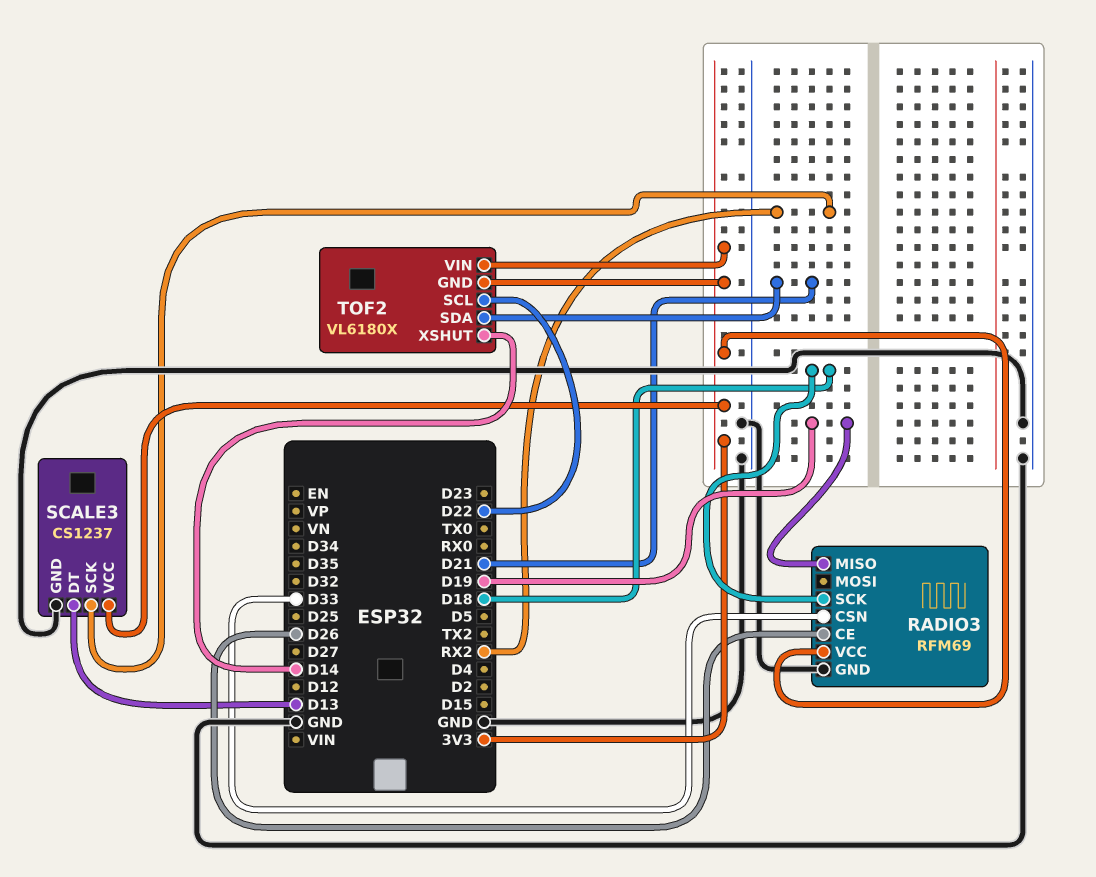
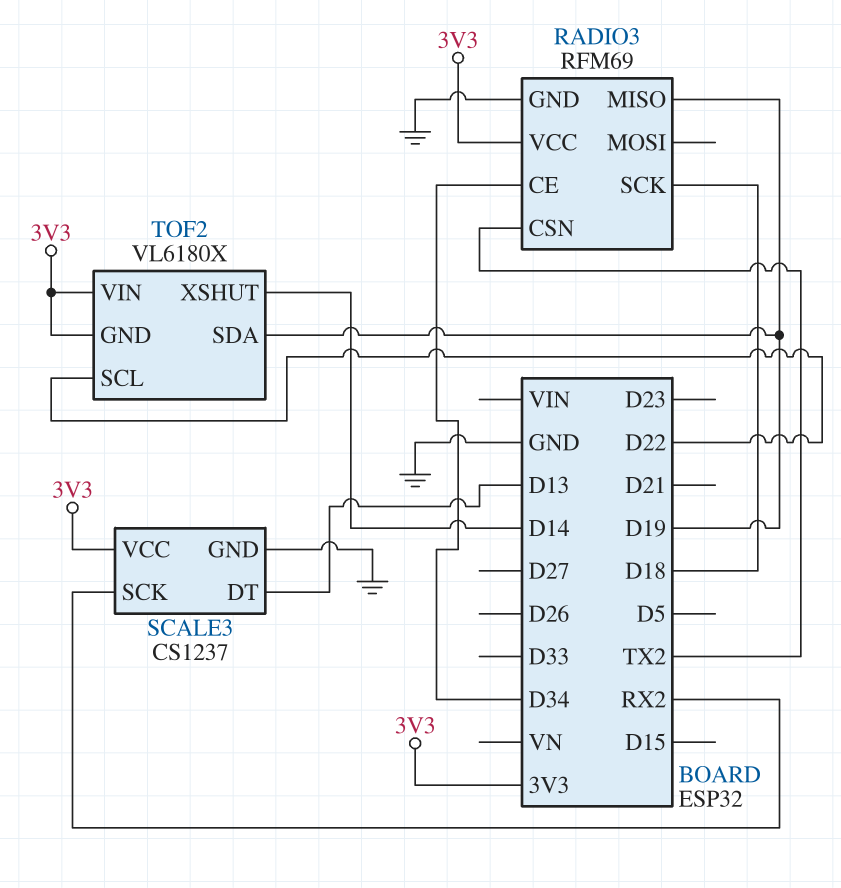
RADIO3 pin CE: D26 -> D34
RADIO3 pin CSN: D33 -> TX2
TOF2 pin SDA: D21 -> D19

